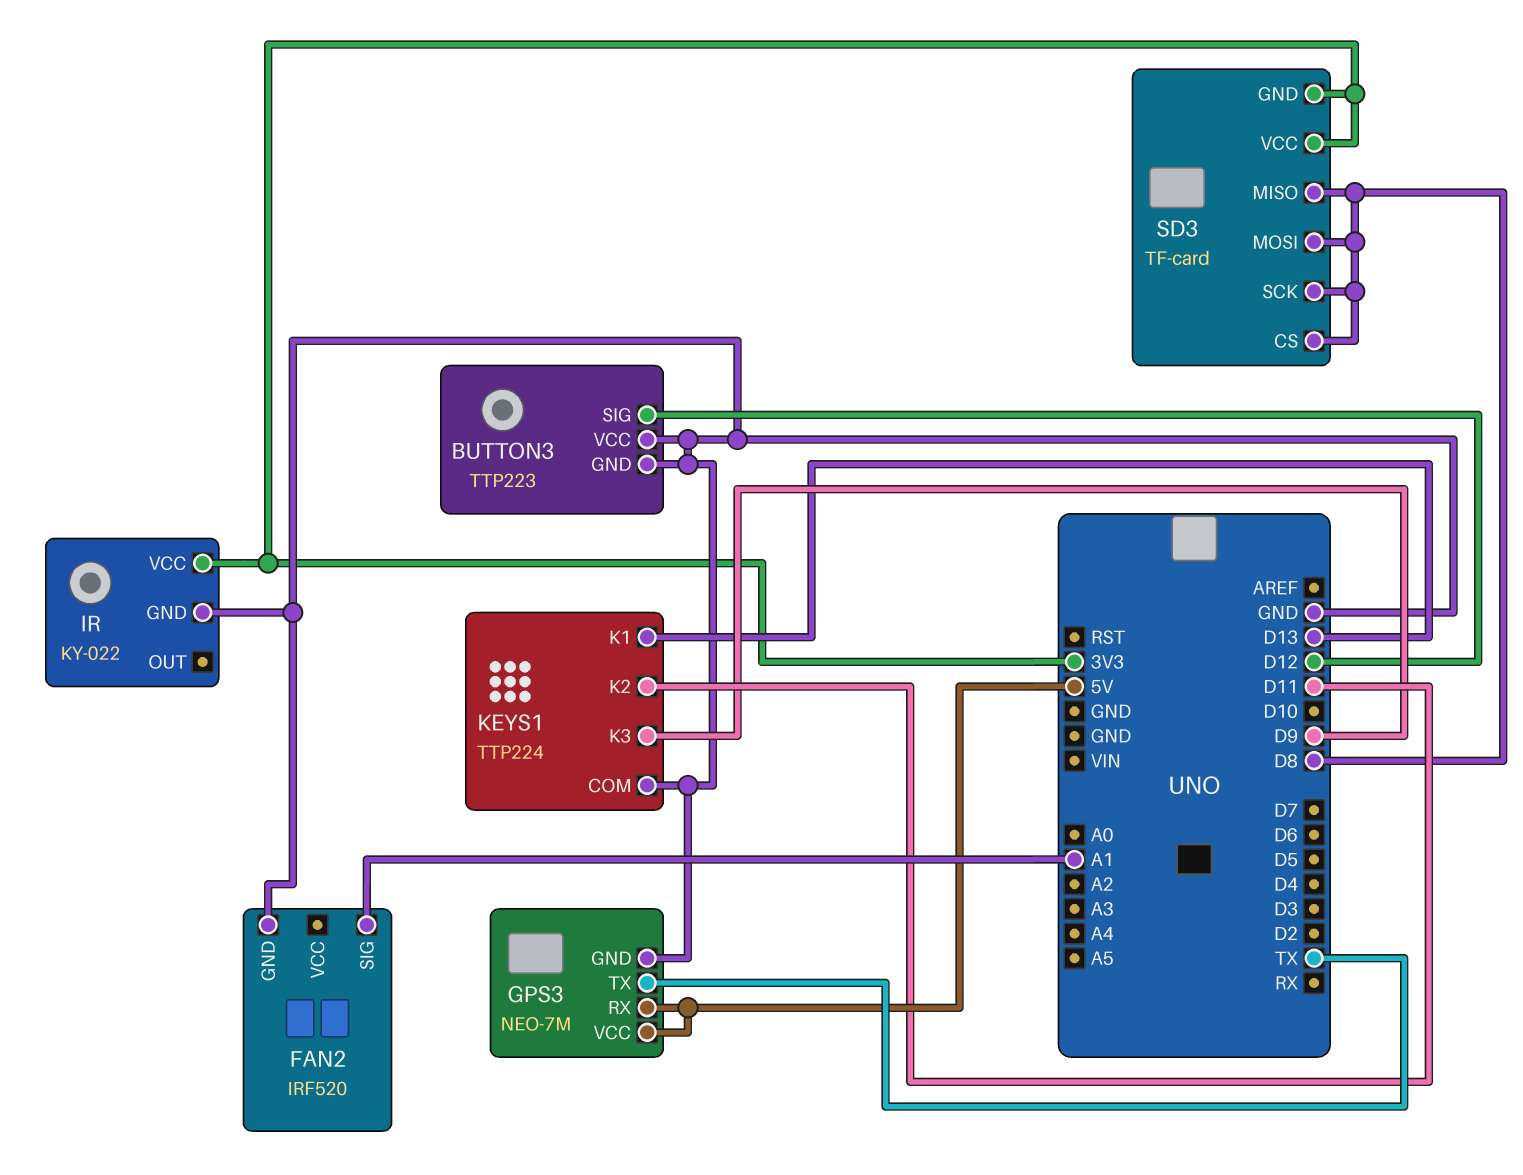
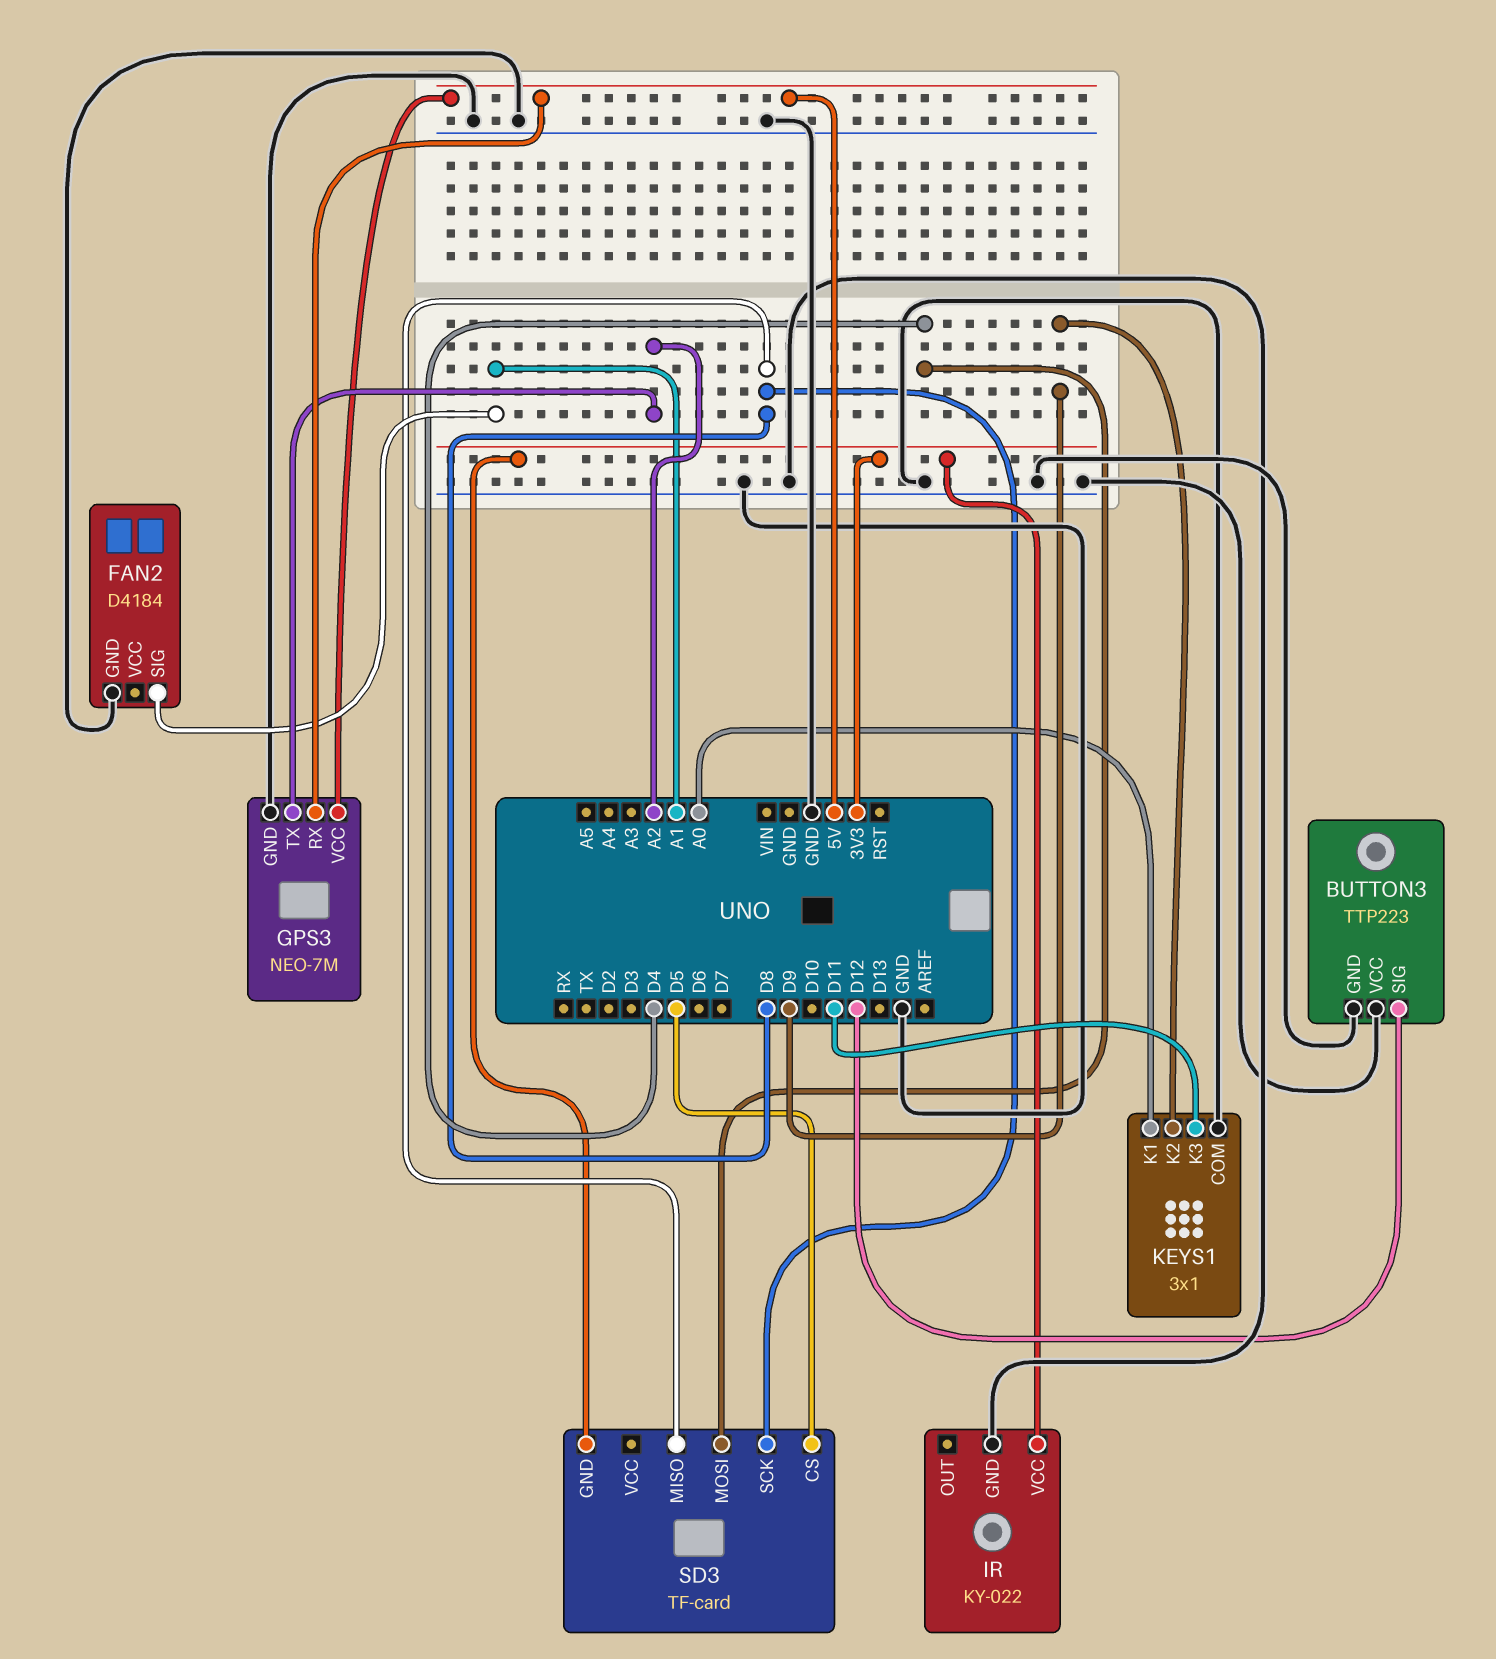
FAN2: IRF520 -> D4184
GPS3 pin TX: TX -> A2
KEYS1: TTP224 -> 3x1
KEYS1 pin K1: D13 -> A0
KEYS1 pin K2: D11 -> D9
KEYS1 pin K3: D9 -> D11
SD3 pin CS: D8 -> D5
SD3 pin MOSI: D8 -> D4
SD3 pin VCC: 3V3 -> none

